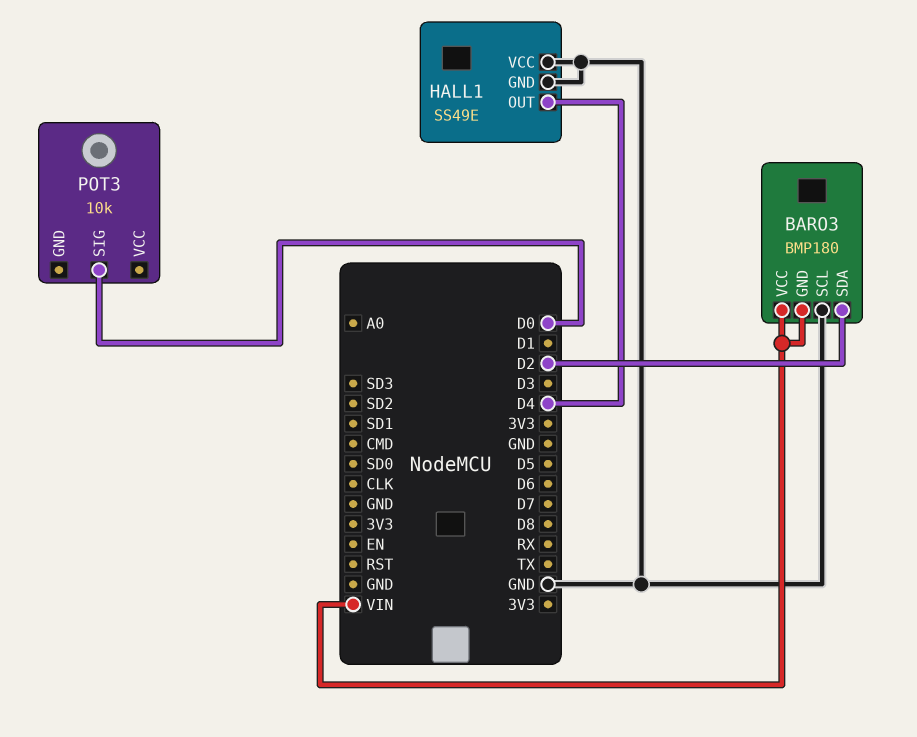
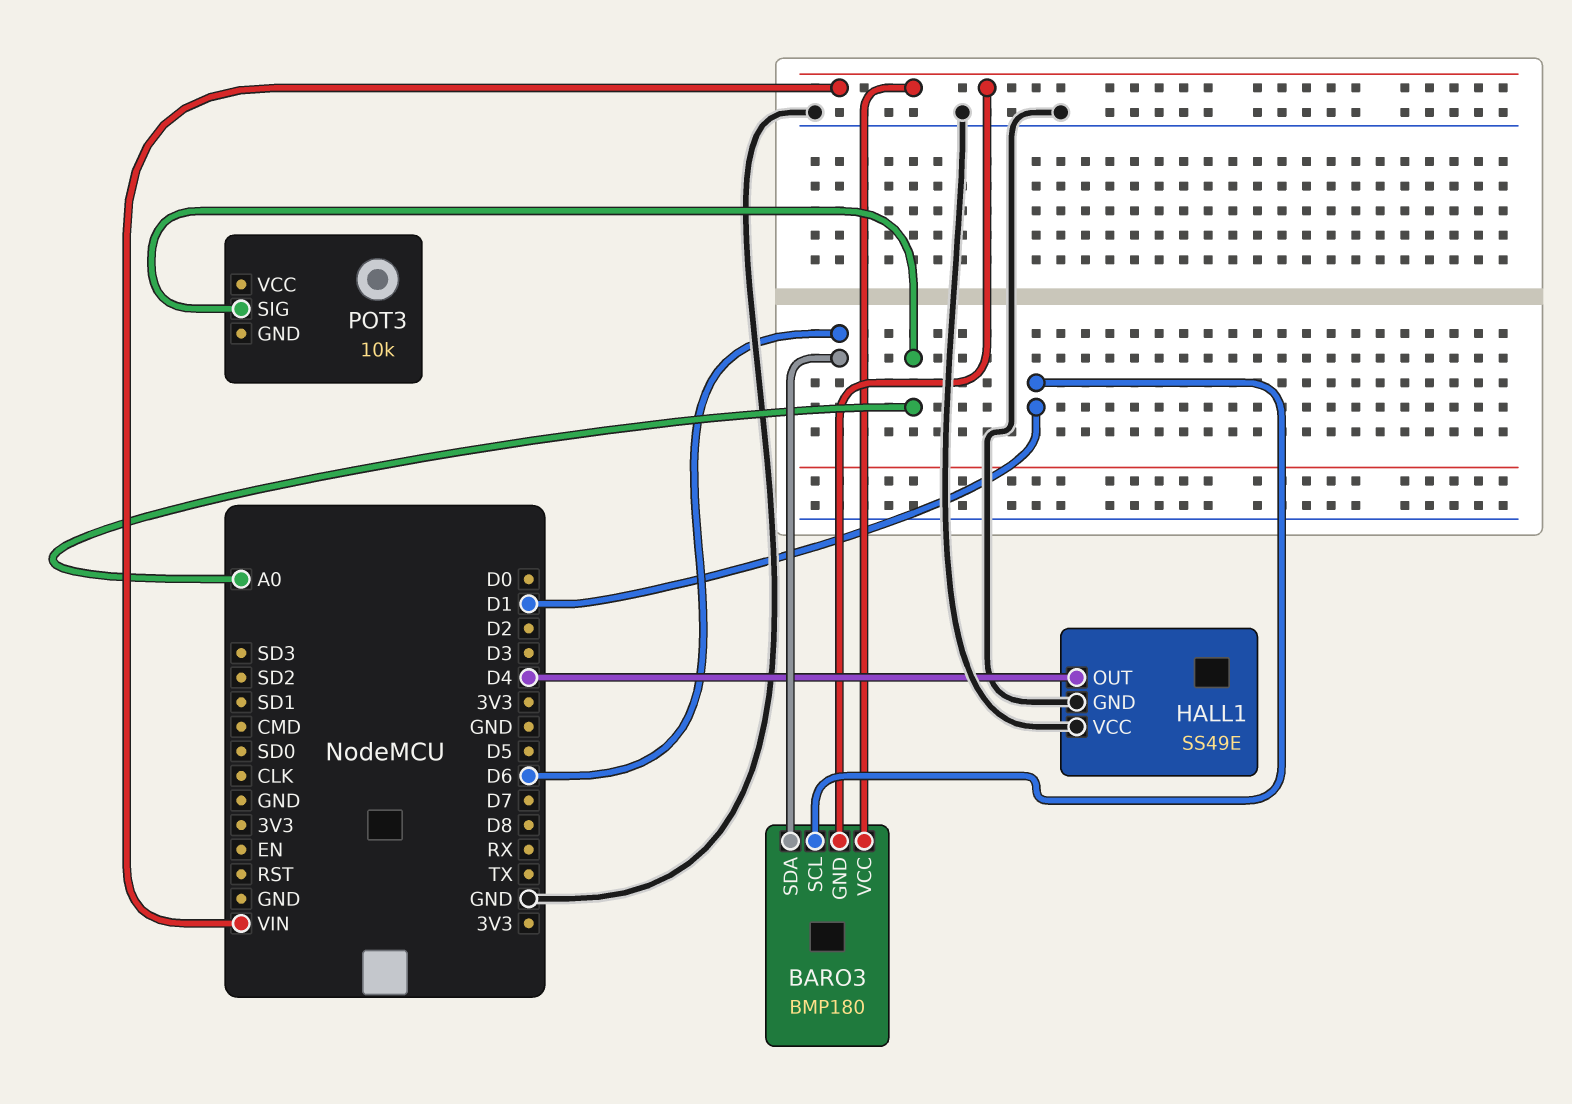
BARO3 pin SCL: GND -> D1
BARO3 pin SDA: D2 -> D6
POT3 pin SIG: D0 -> A0

